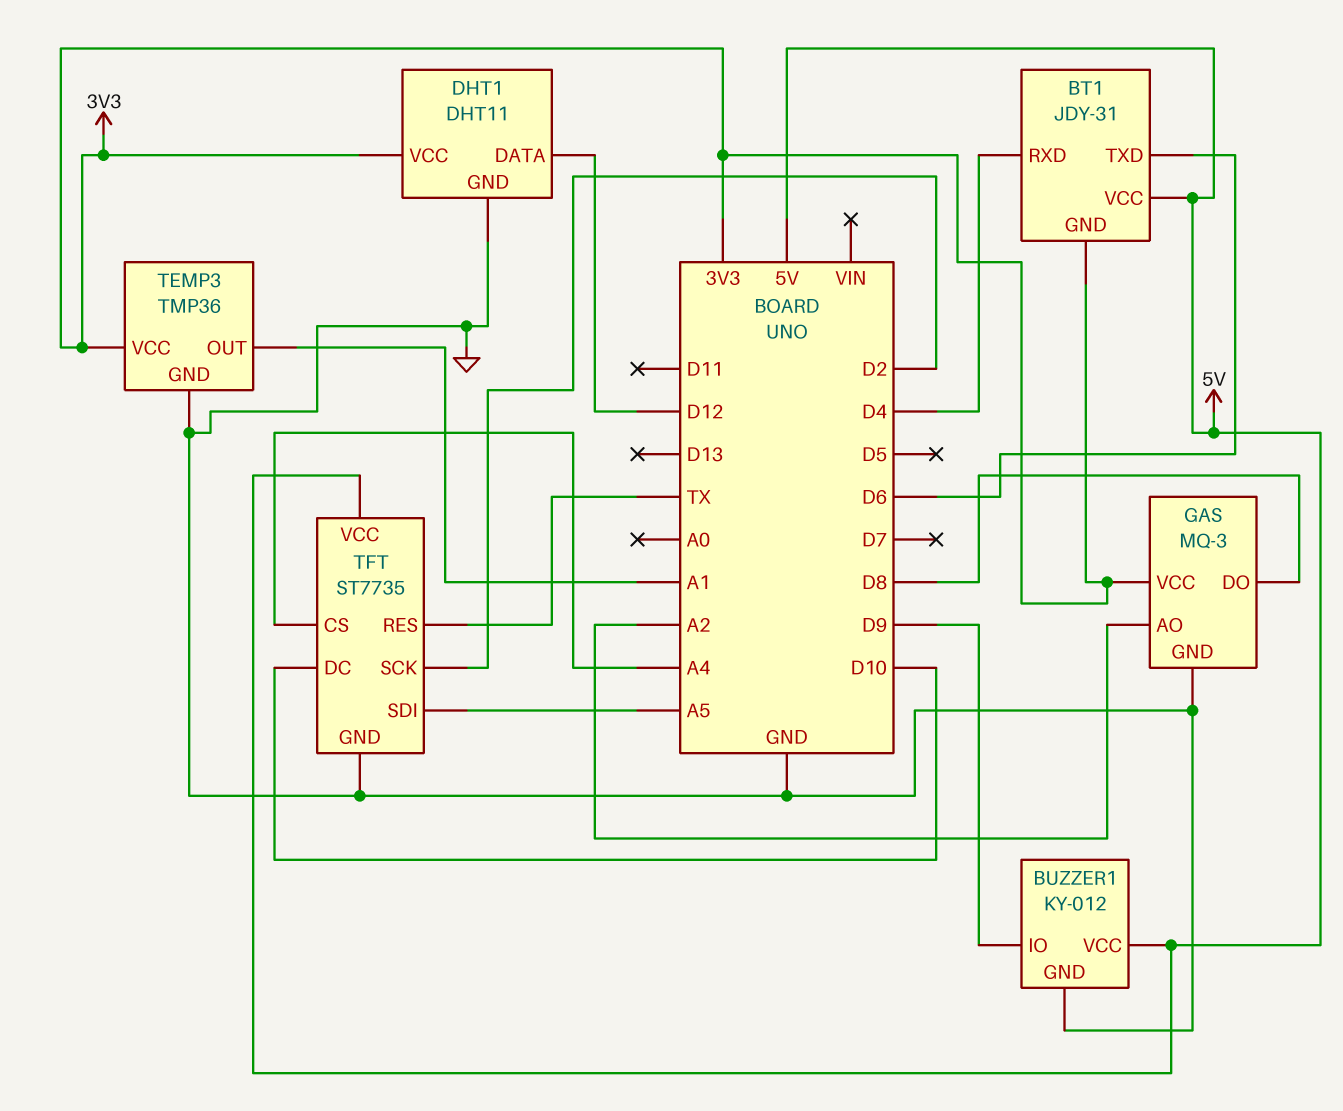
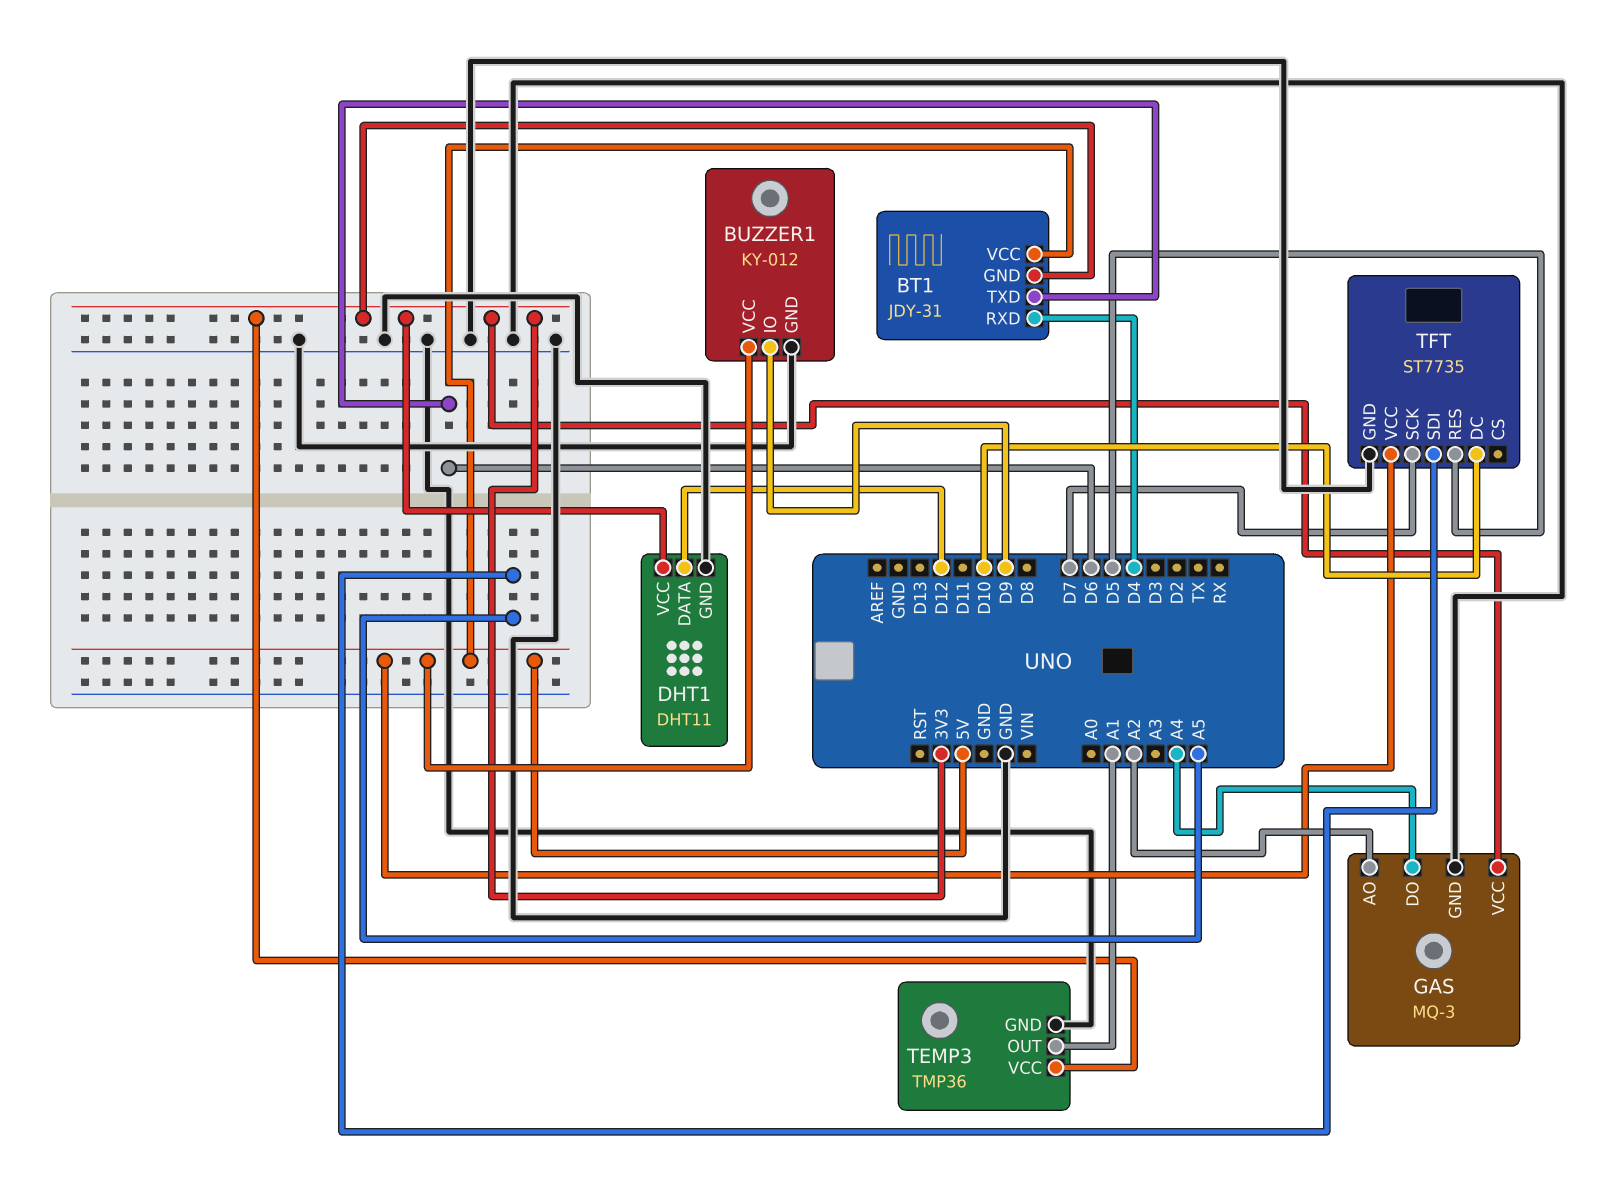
GAS pin DO: D8 -> A4
TFT pin CS: A4 -> none
TFT pin RES: TX -> D5
TFT pin SCK: D2 -> D7

